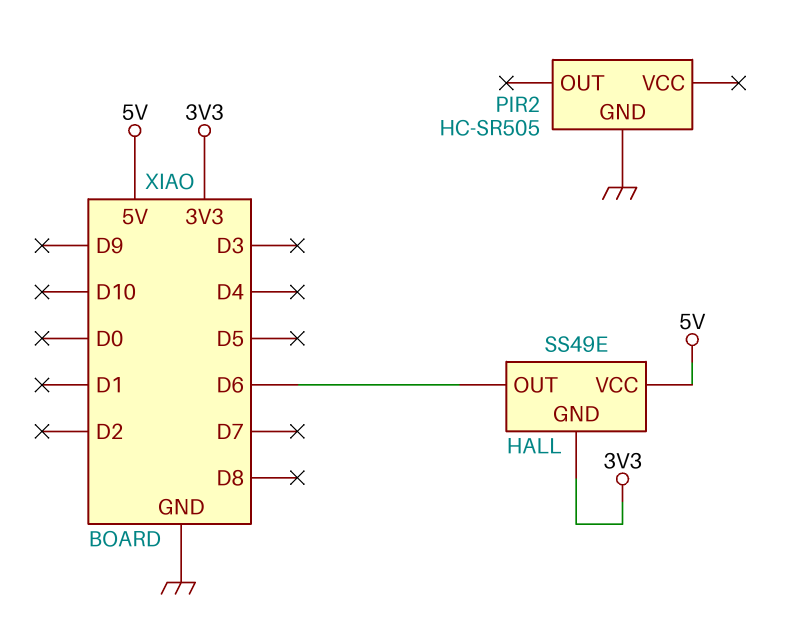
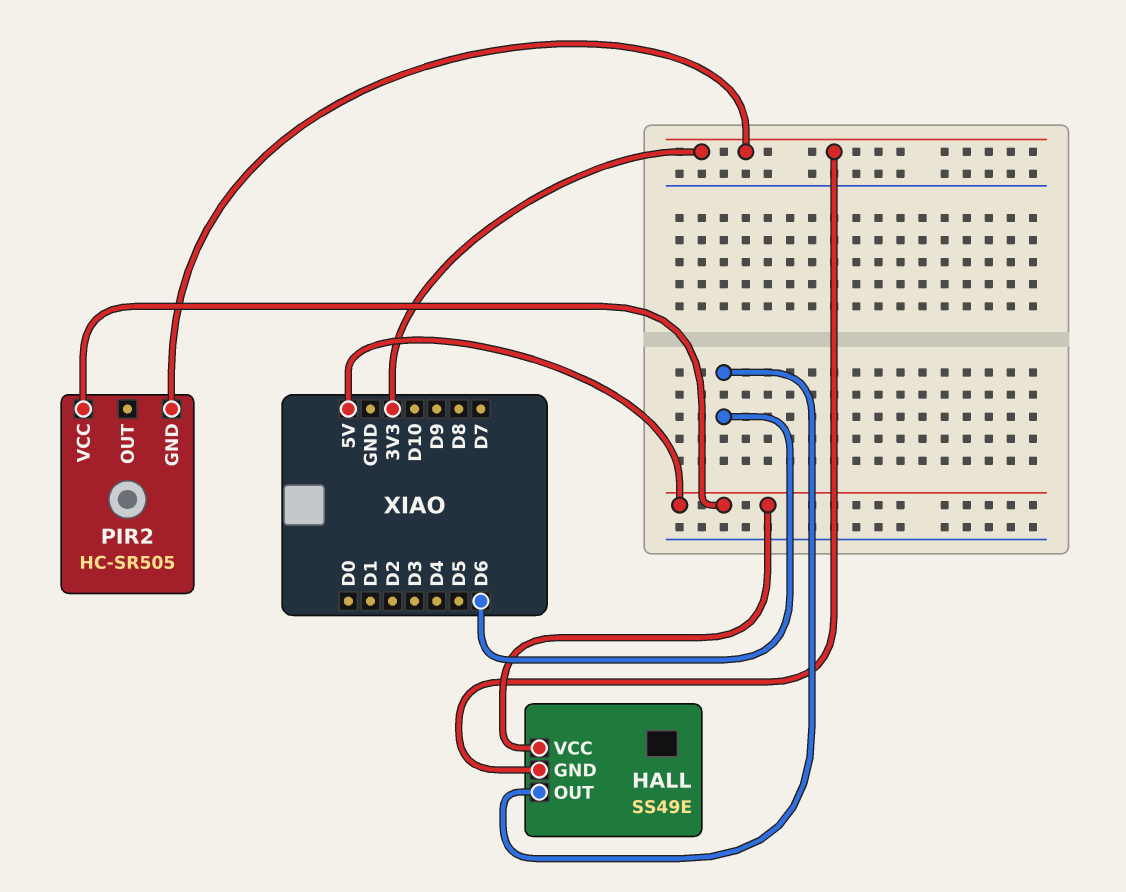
PIR2 pin GND: GND -> 3V3
PIR2 pin VCC: none -> 5V

